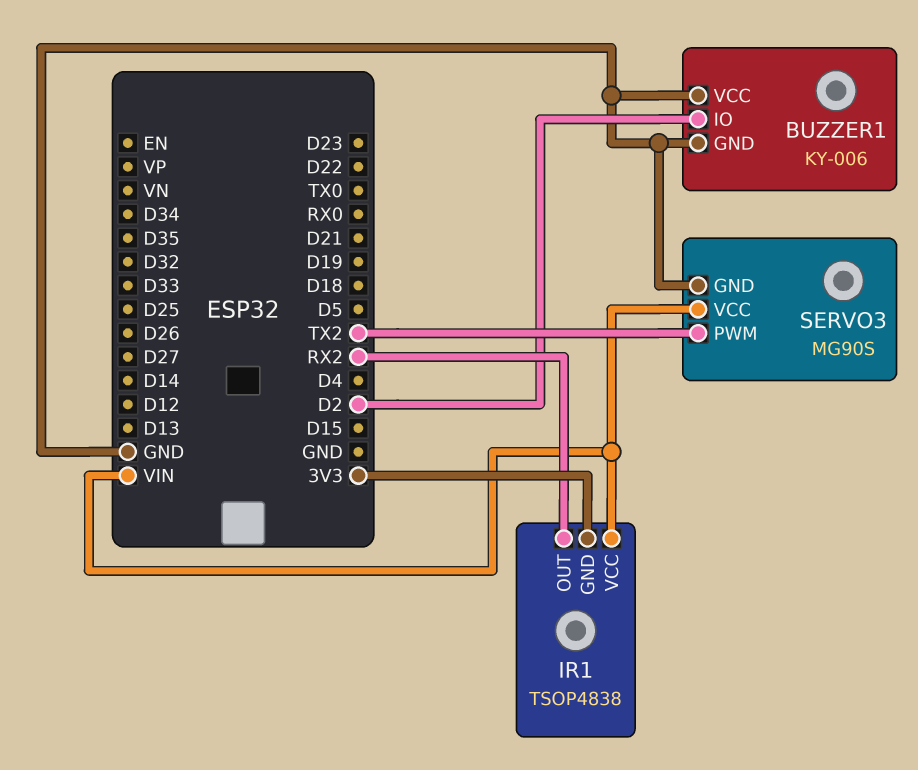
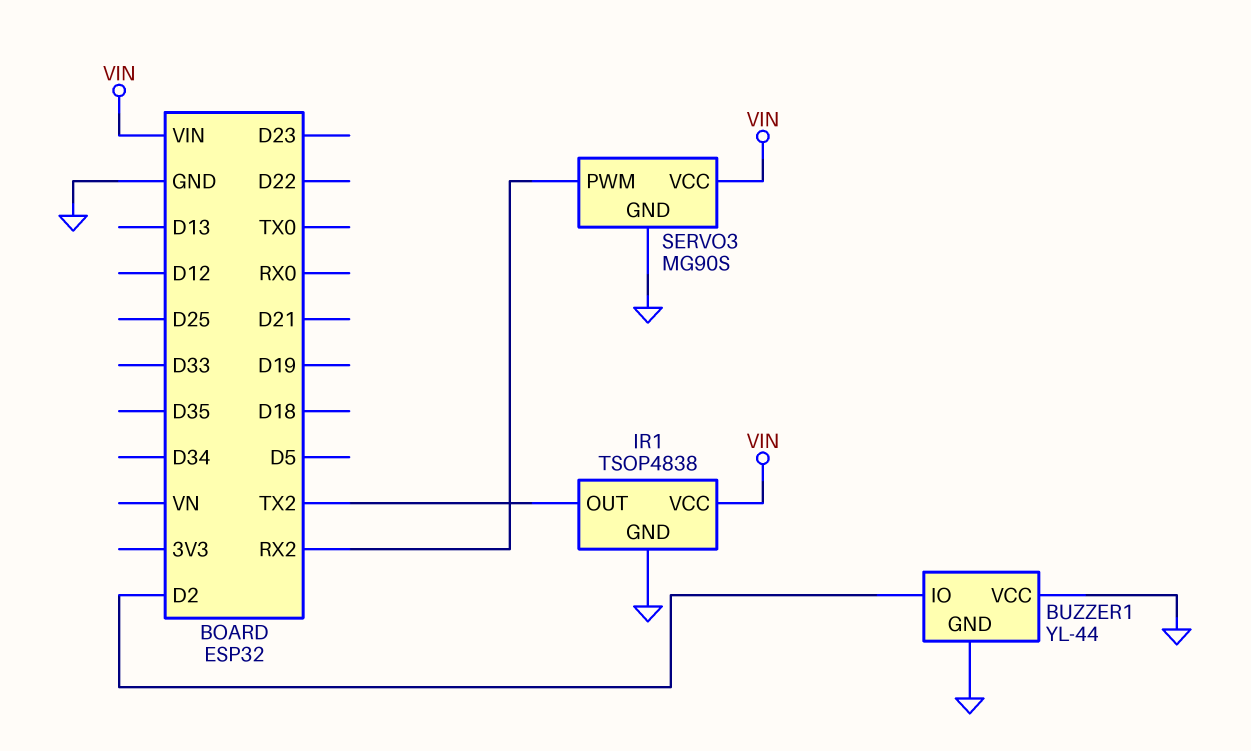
BUZZER1: KY-006 -> YL-44
IR1 pin GND: 3V3 -> GND
IR1 pin OUT: RX2 -> TX2
SERVO3 pin PWM: TX2 -> RX2

